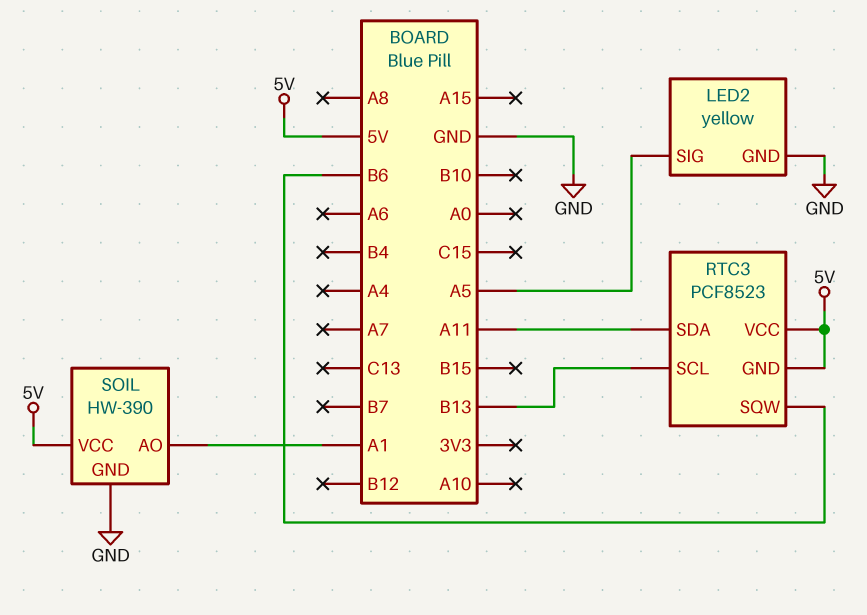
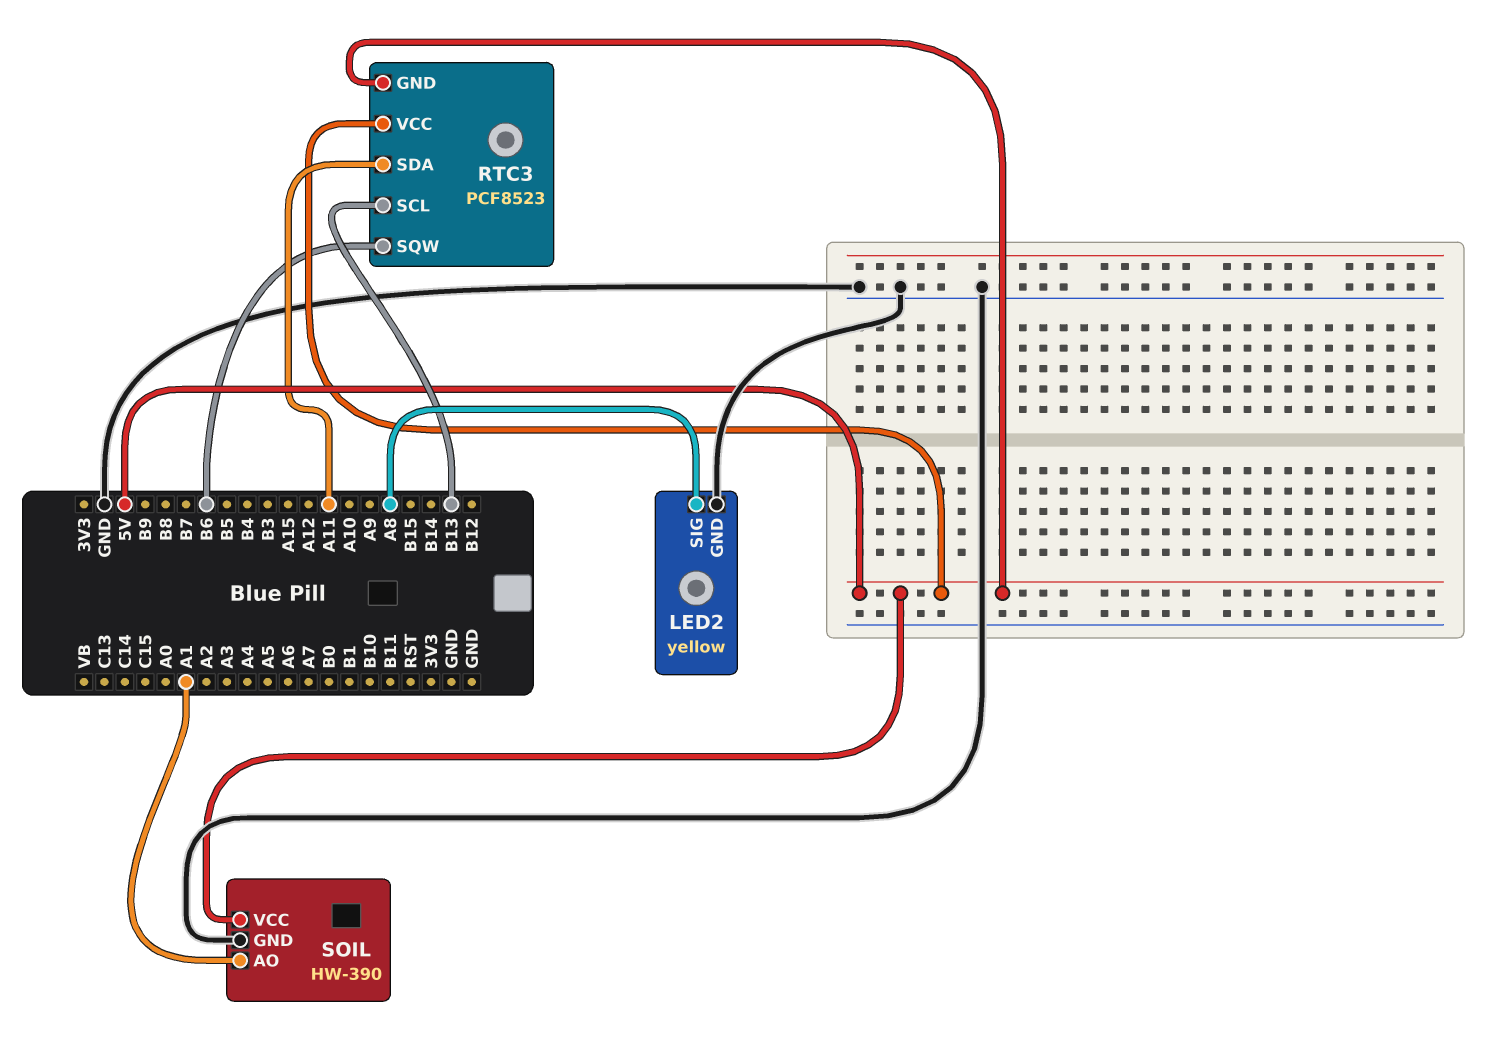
LED2 pin SIG: A5 -> A8

